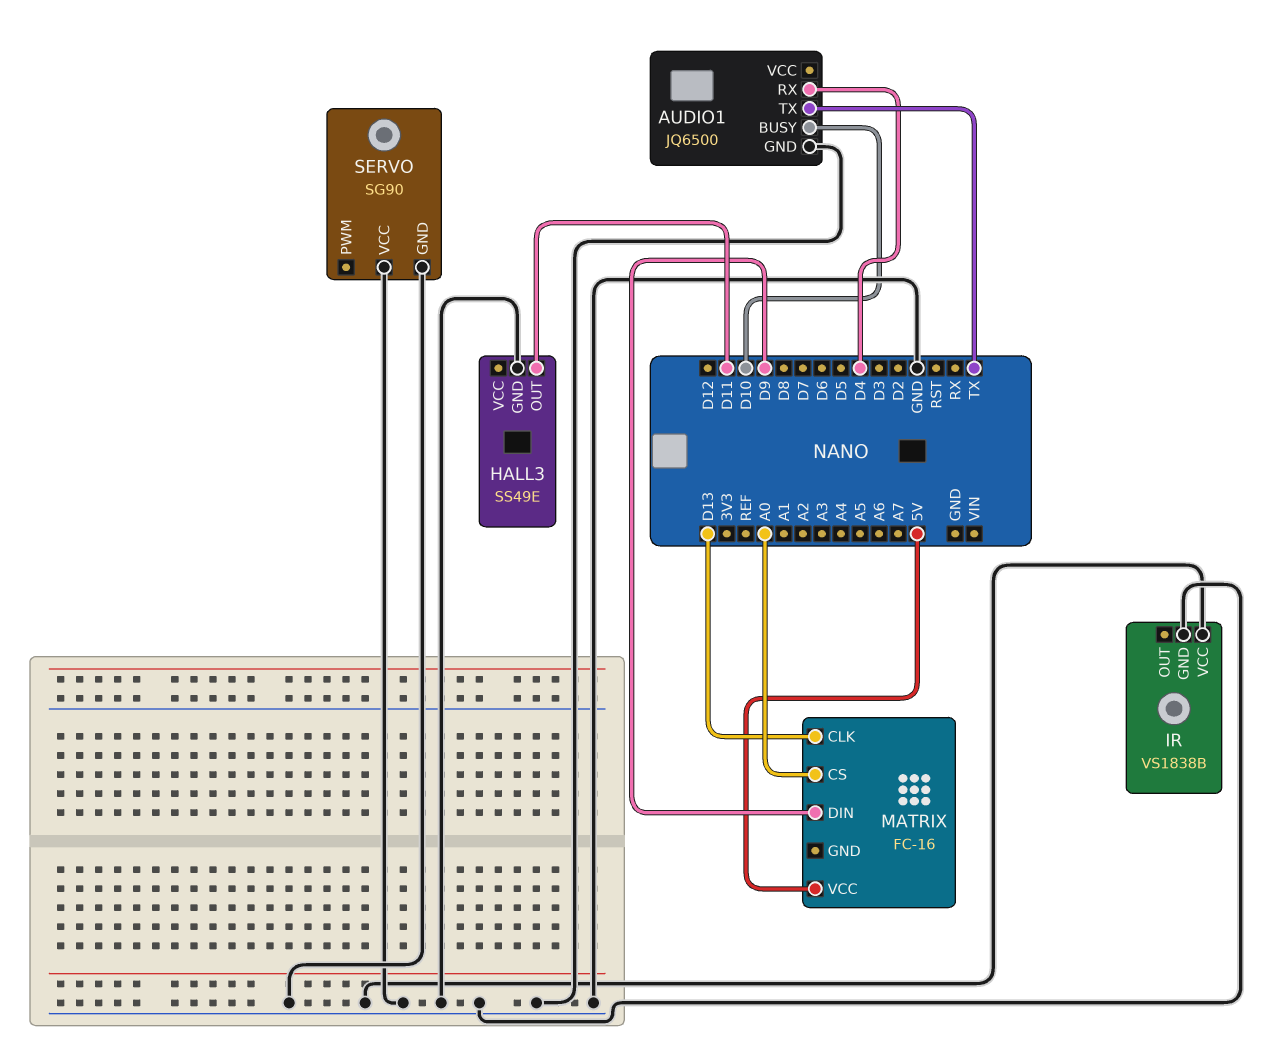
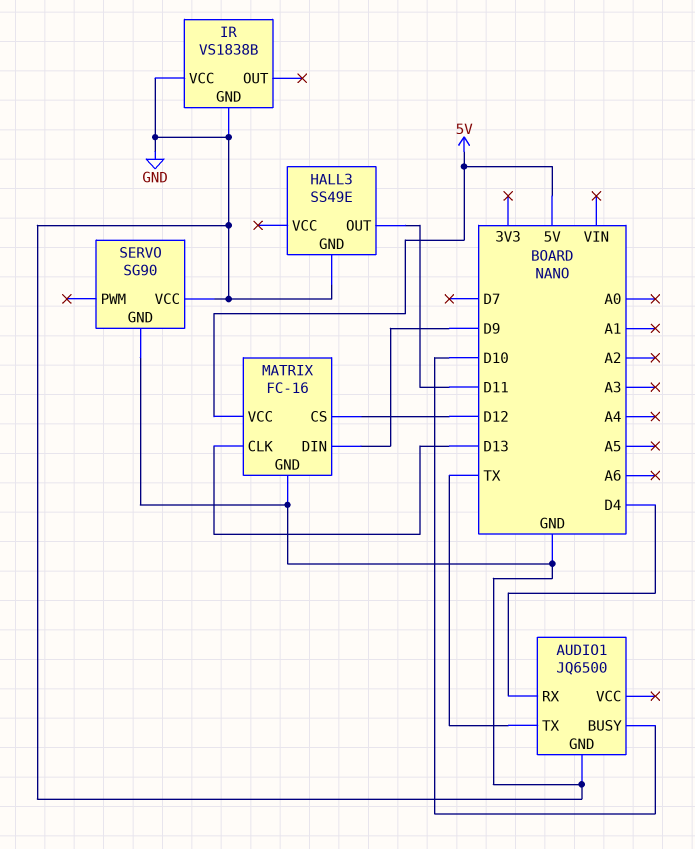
MATRIX pin CS: A0 -> D12
MATRIX pin GND: none -> GND

